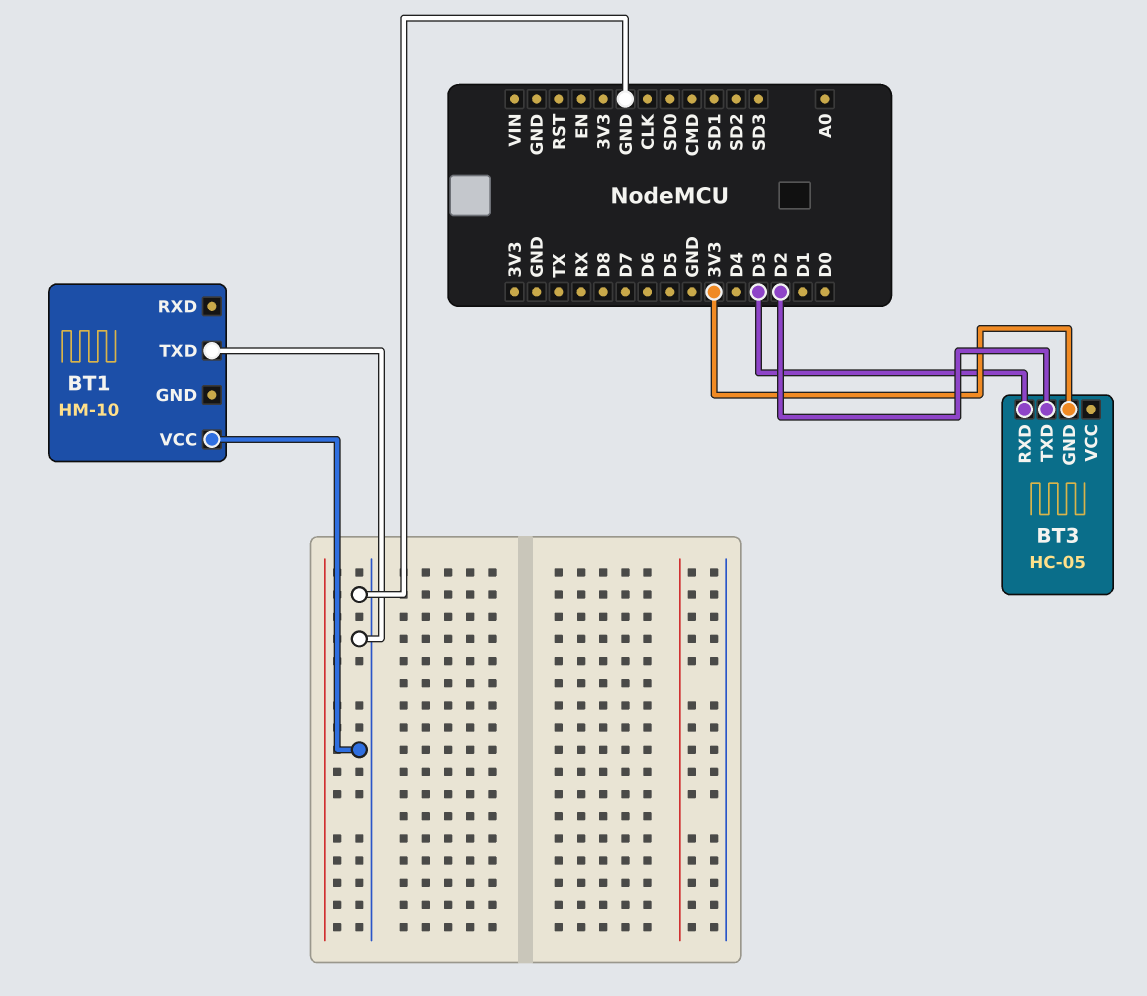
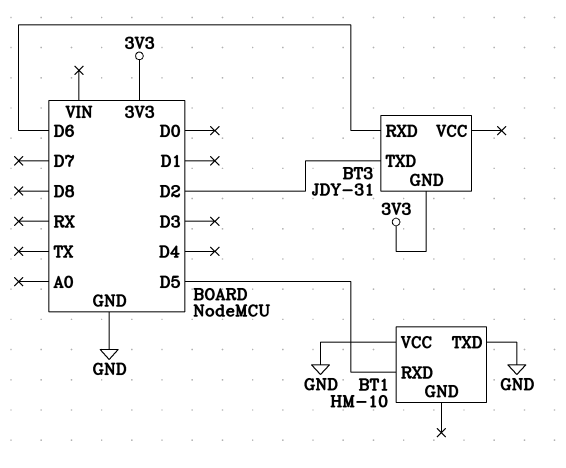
BT1 pin RXD: none -> D5
BT3: HC-05 -> JDY-31
BT3 pin RXD: D3 -> D6

